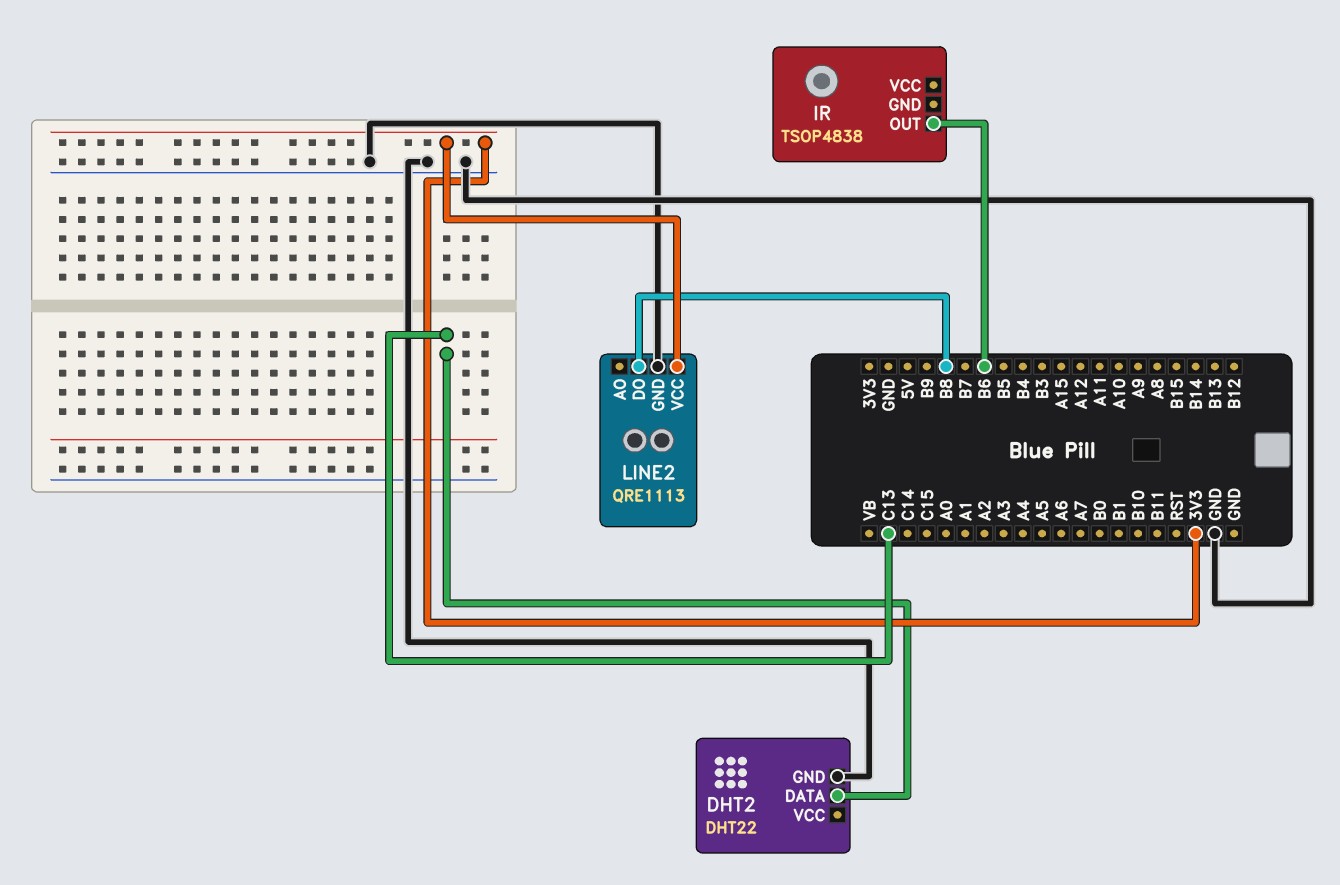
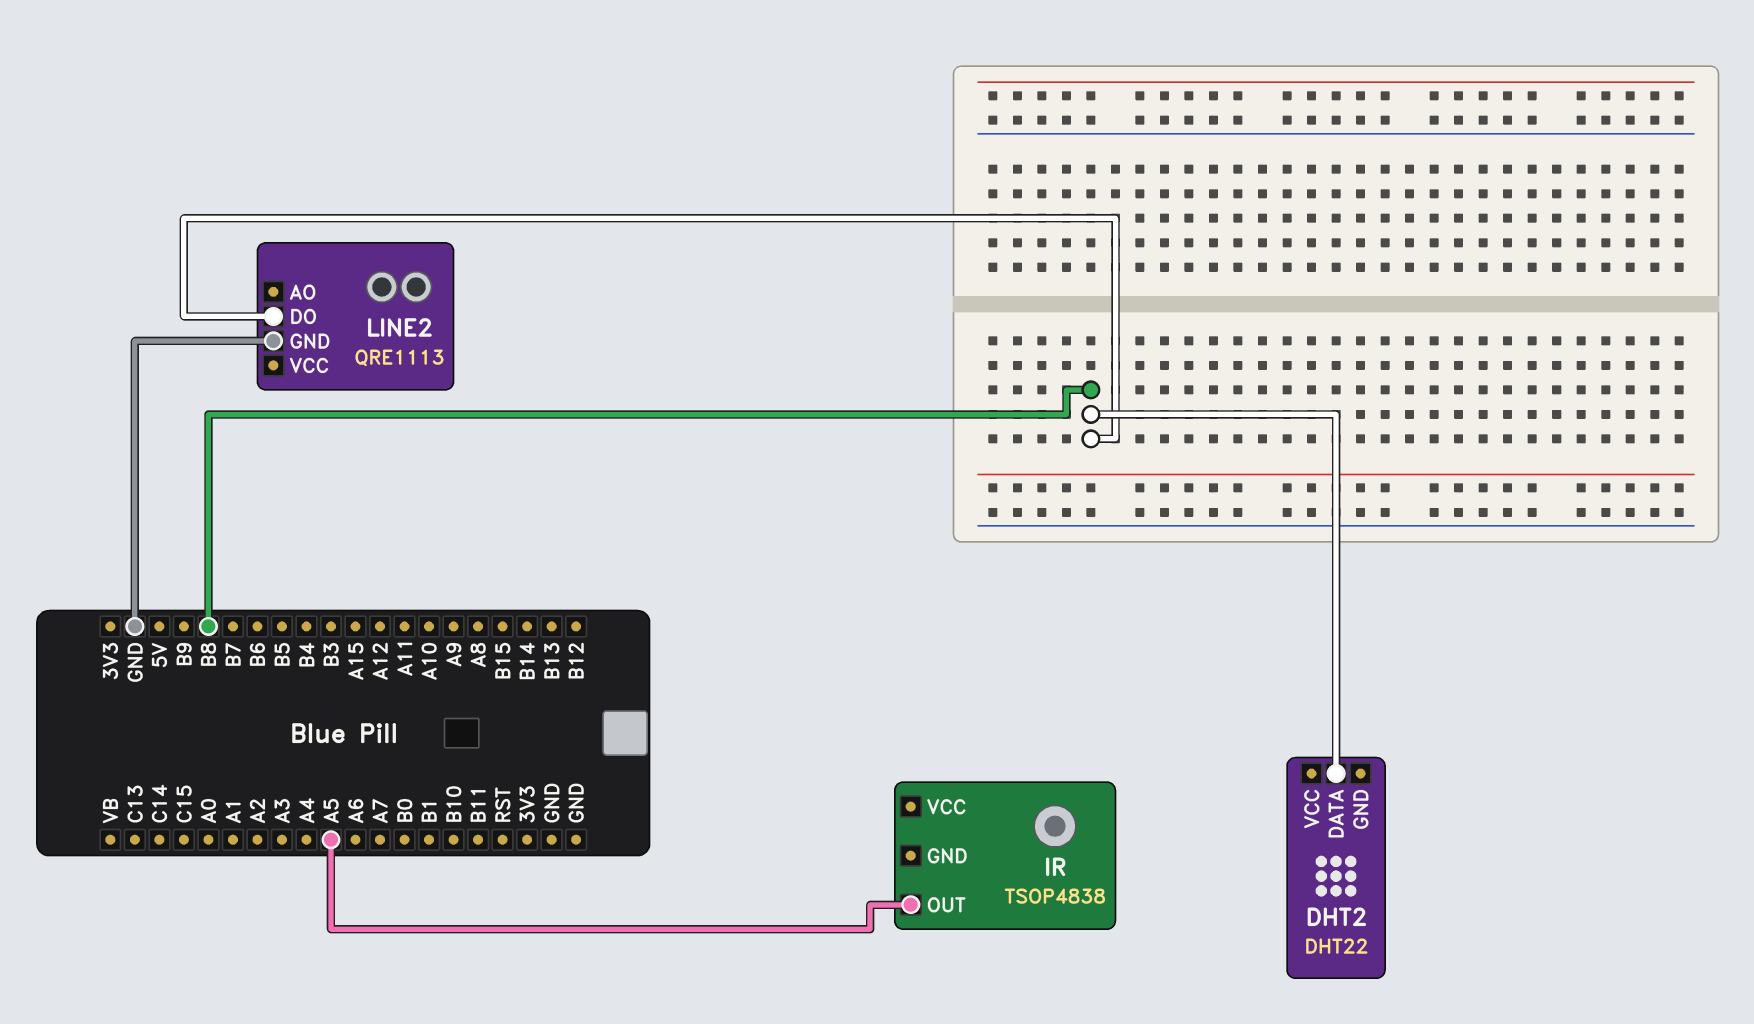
DHT2 pin DATA: C13 -> B8
DHT2 pin GND: GND -> none
IR pin OUT: B6 -> A5
LINE2 pin VCC: 3V3 -> none

